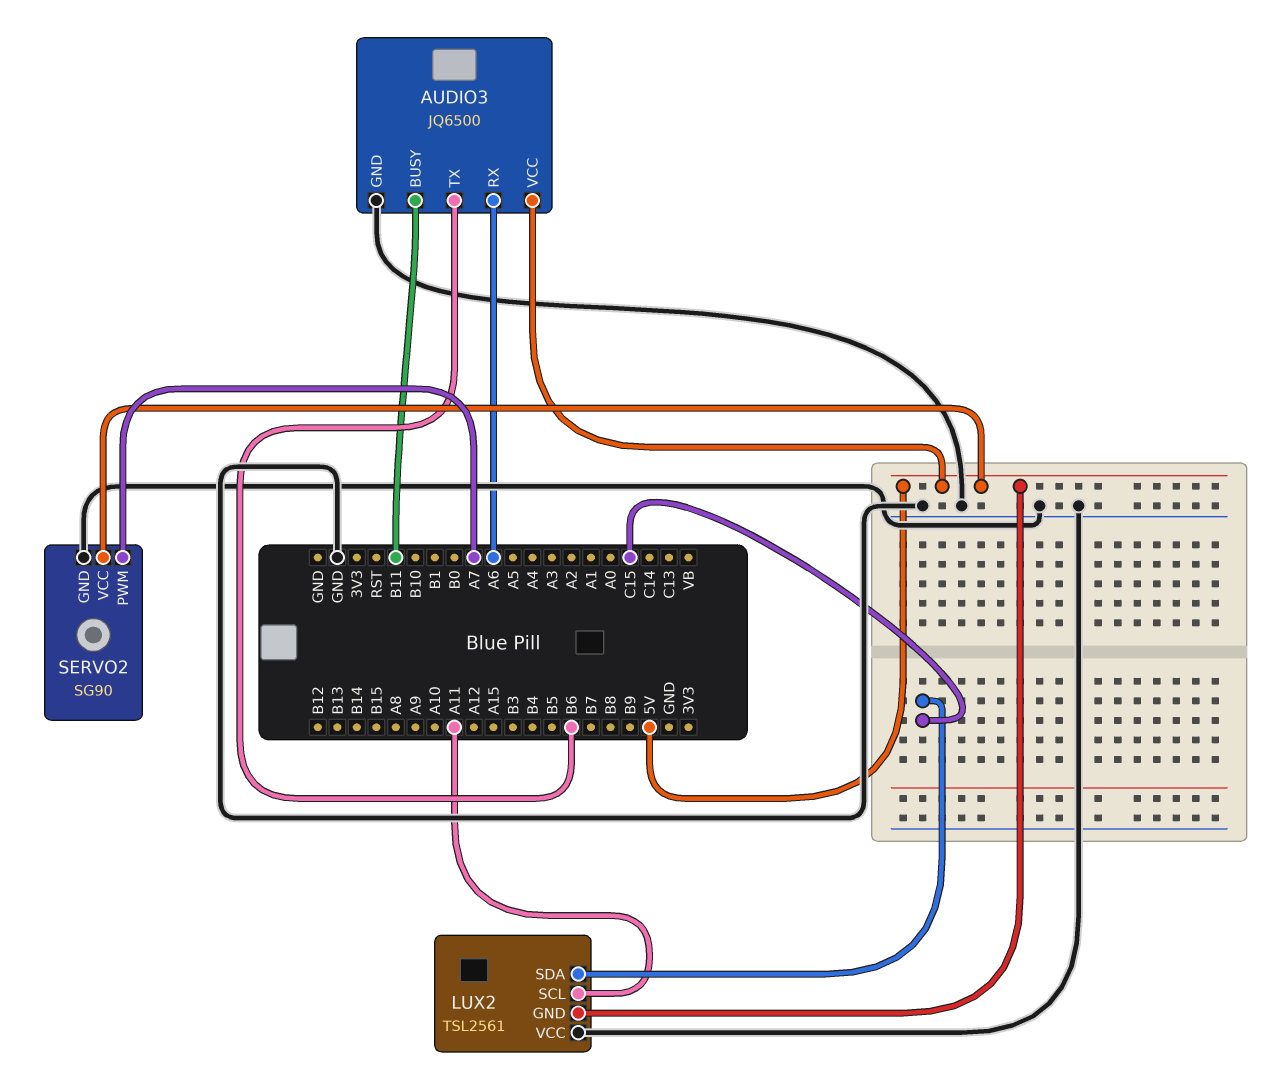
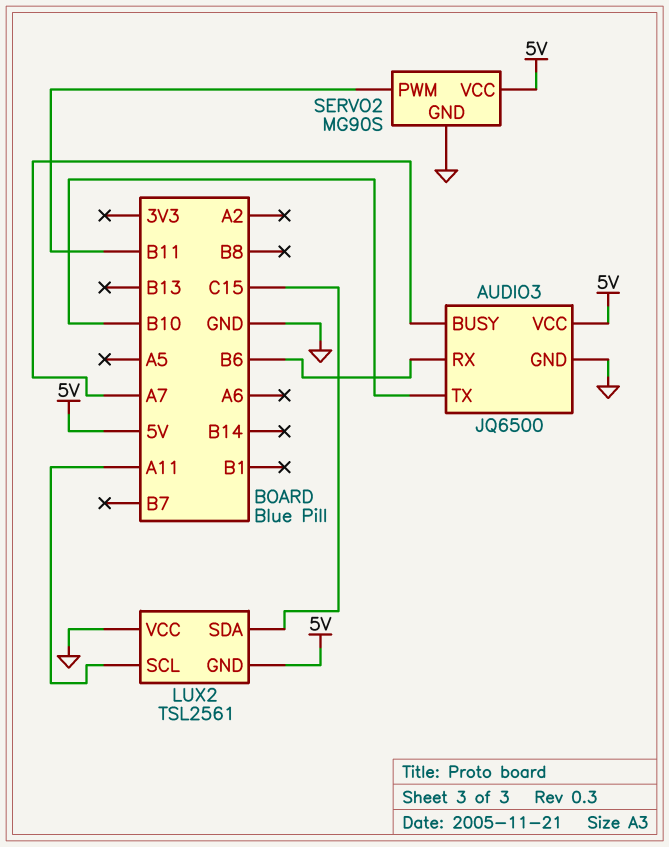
AUDIO3 pin BUSY: B11 -> A7
AUDIO3 pin RX: A6 -> B6
AUDIO3 pin TX: B6 -> B10
SERVO2: SG90 -> MG90S
SERVO2 pin PWM: A7 -> B11

